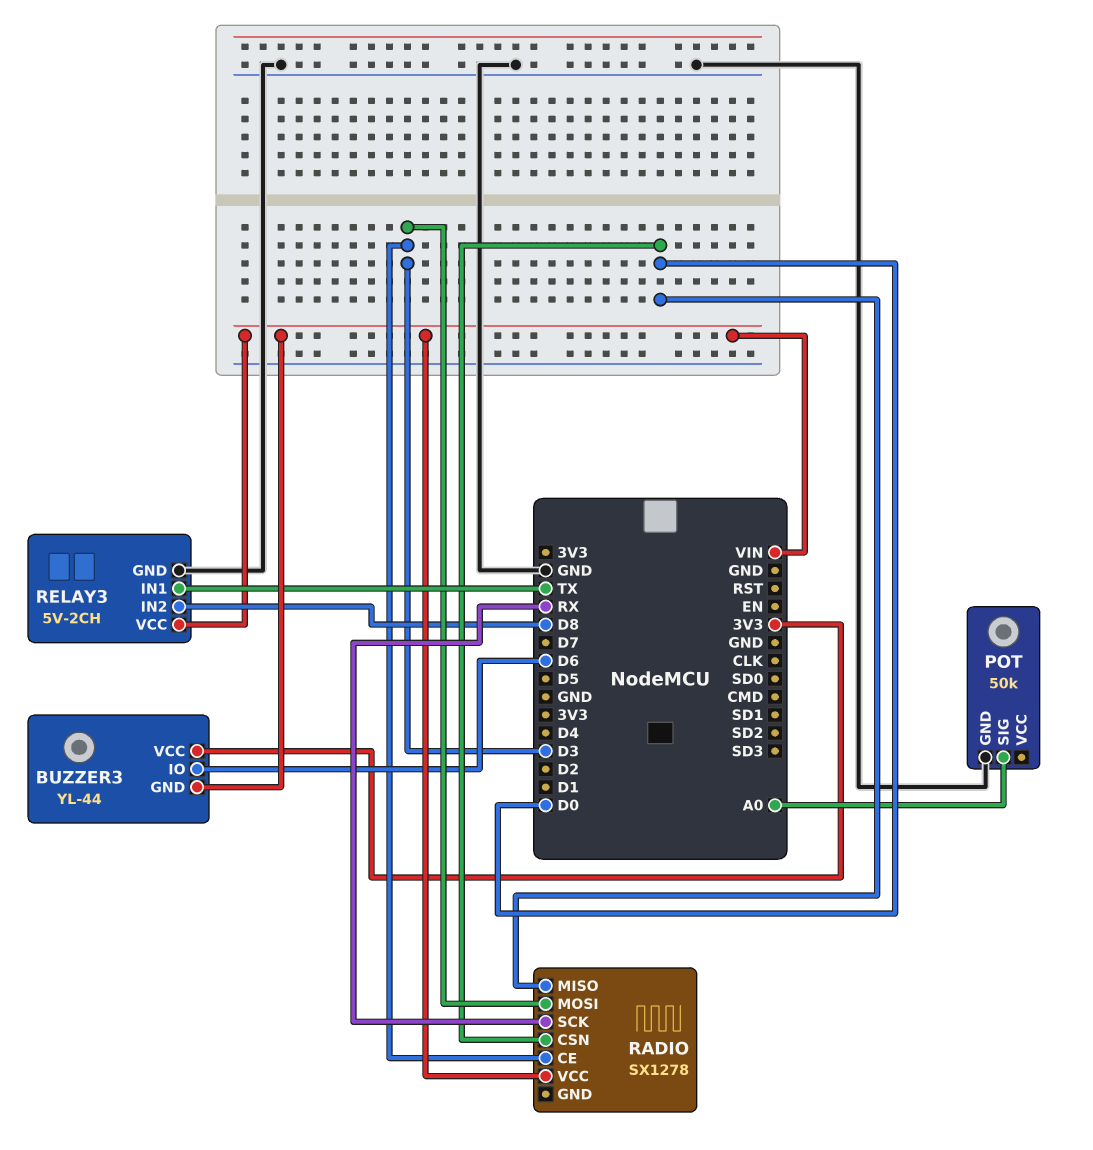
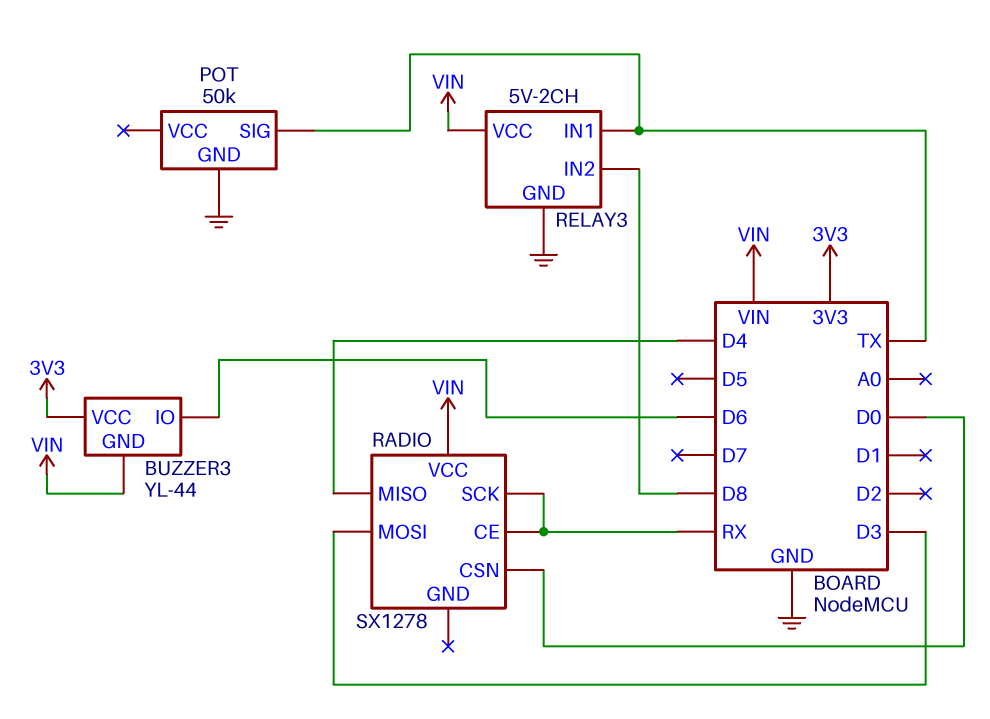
POT pin SIG: A0 -> TX
RADIO pin CE: D3 -> RX
RADIO pin MISO: D0 -> D4

